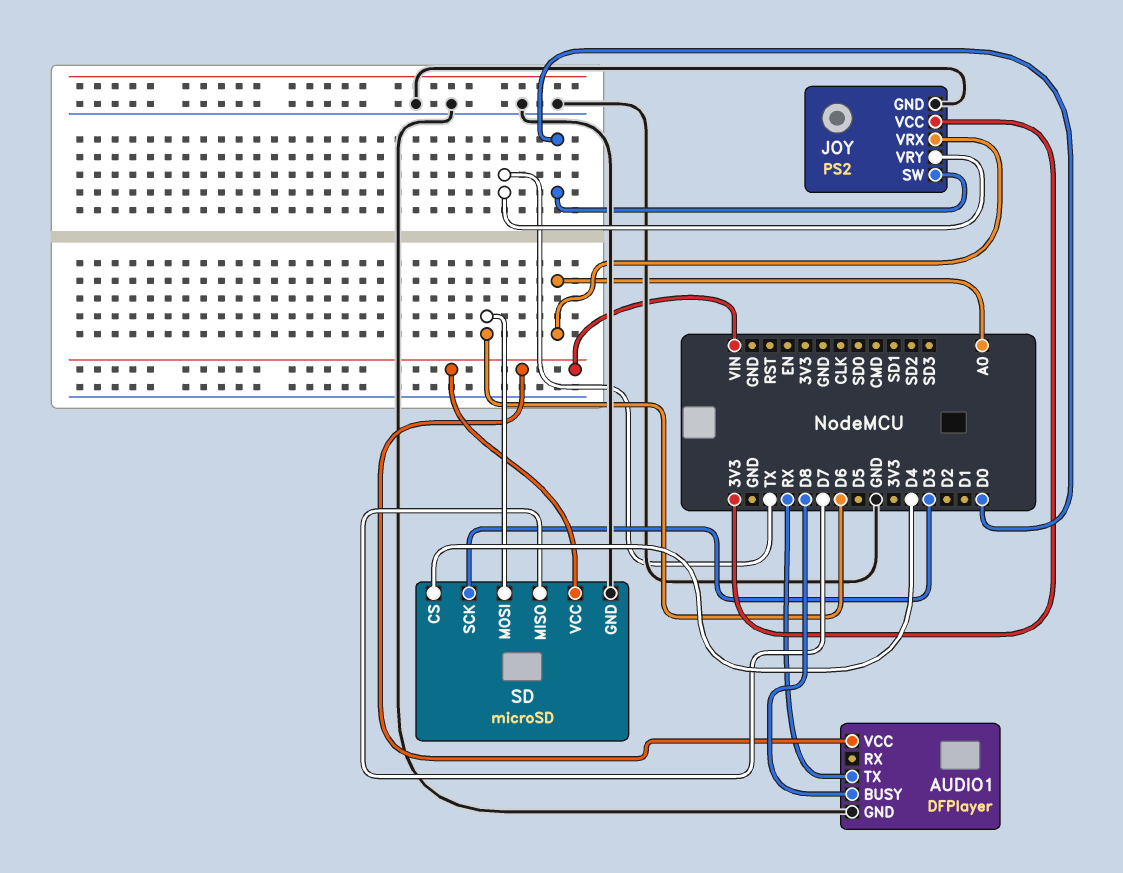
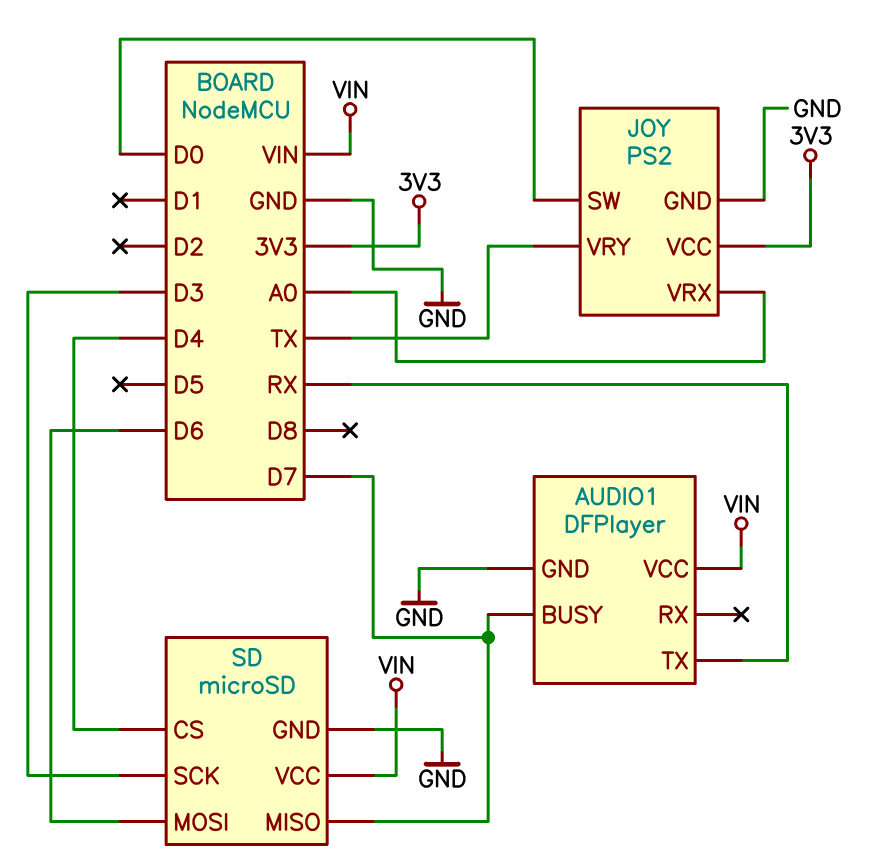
AUDIO1 pin BUSY: D8 -> D7

